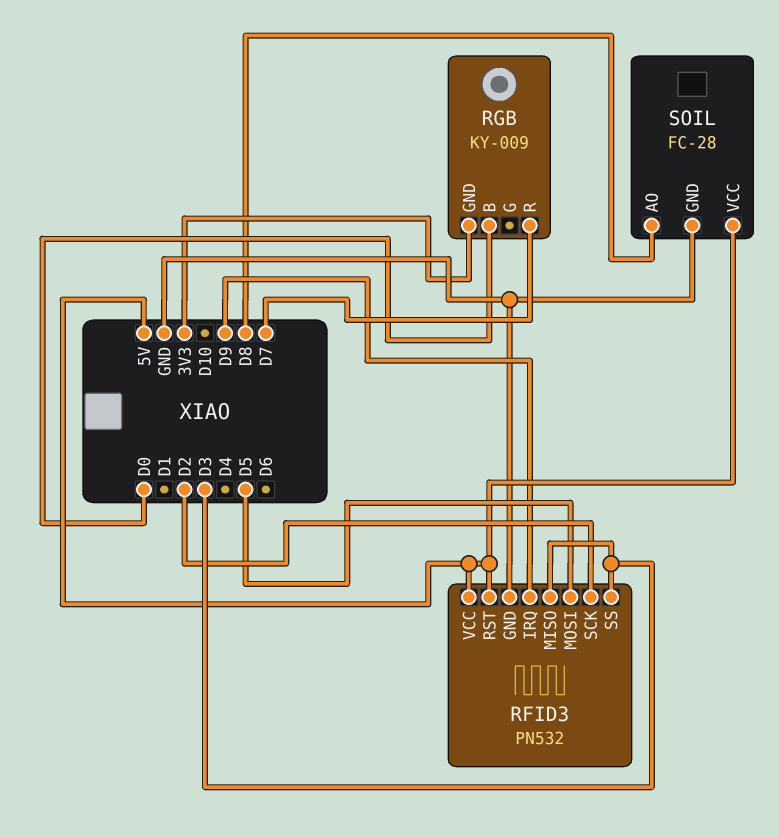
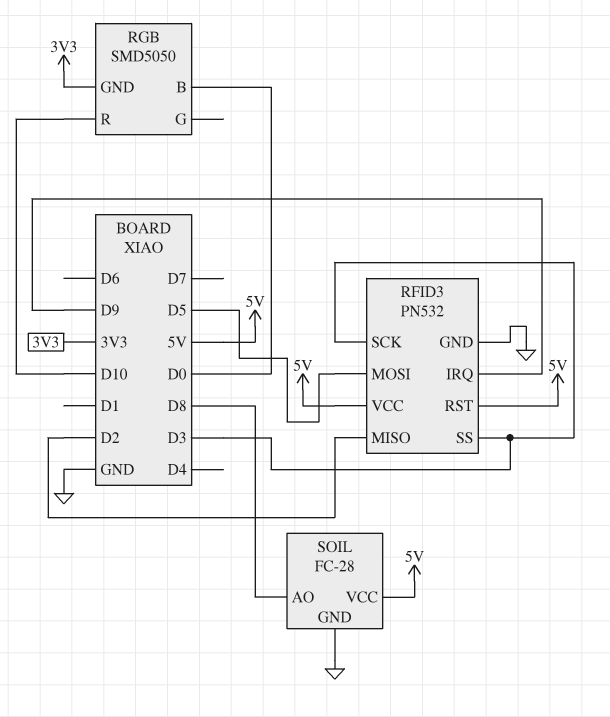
RFID3 pin MISO: D3 -> D2
RFID3 pin SCK: D2 -> D3
RGB: KY-009 -> SMD5050
RGB pin R: D7 -> D10

